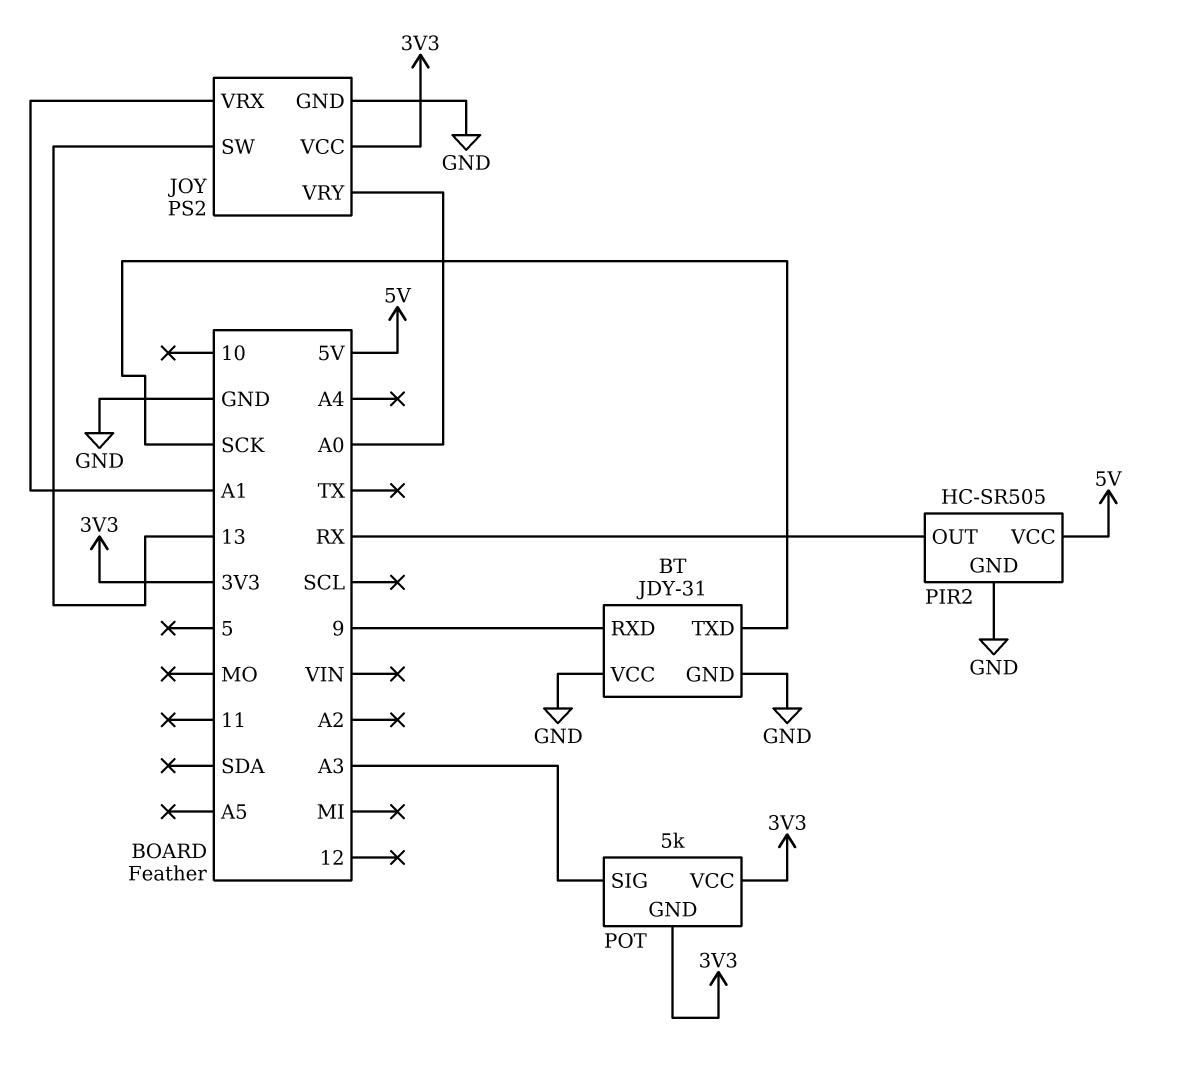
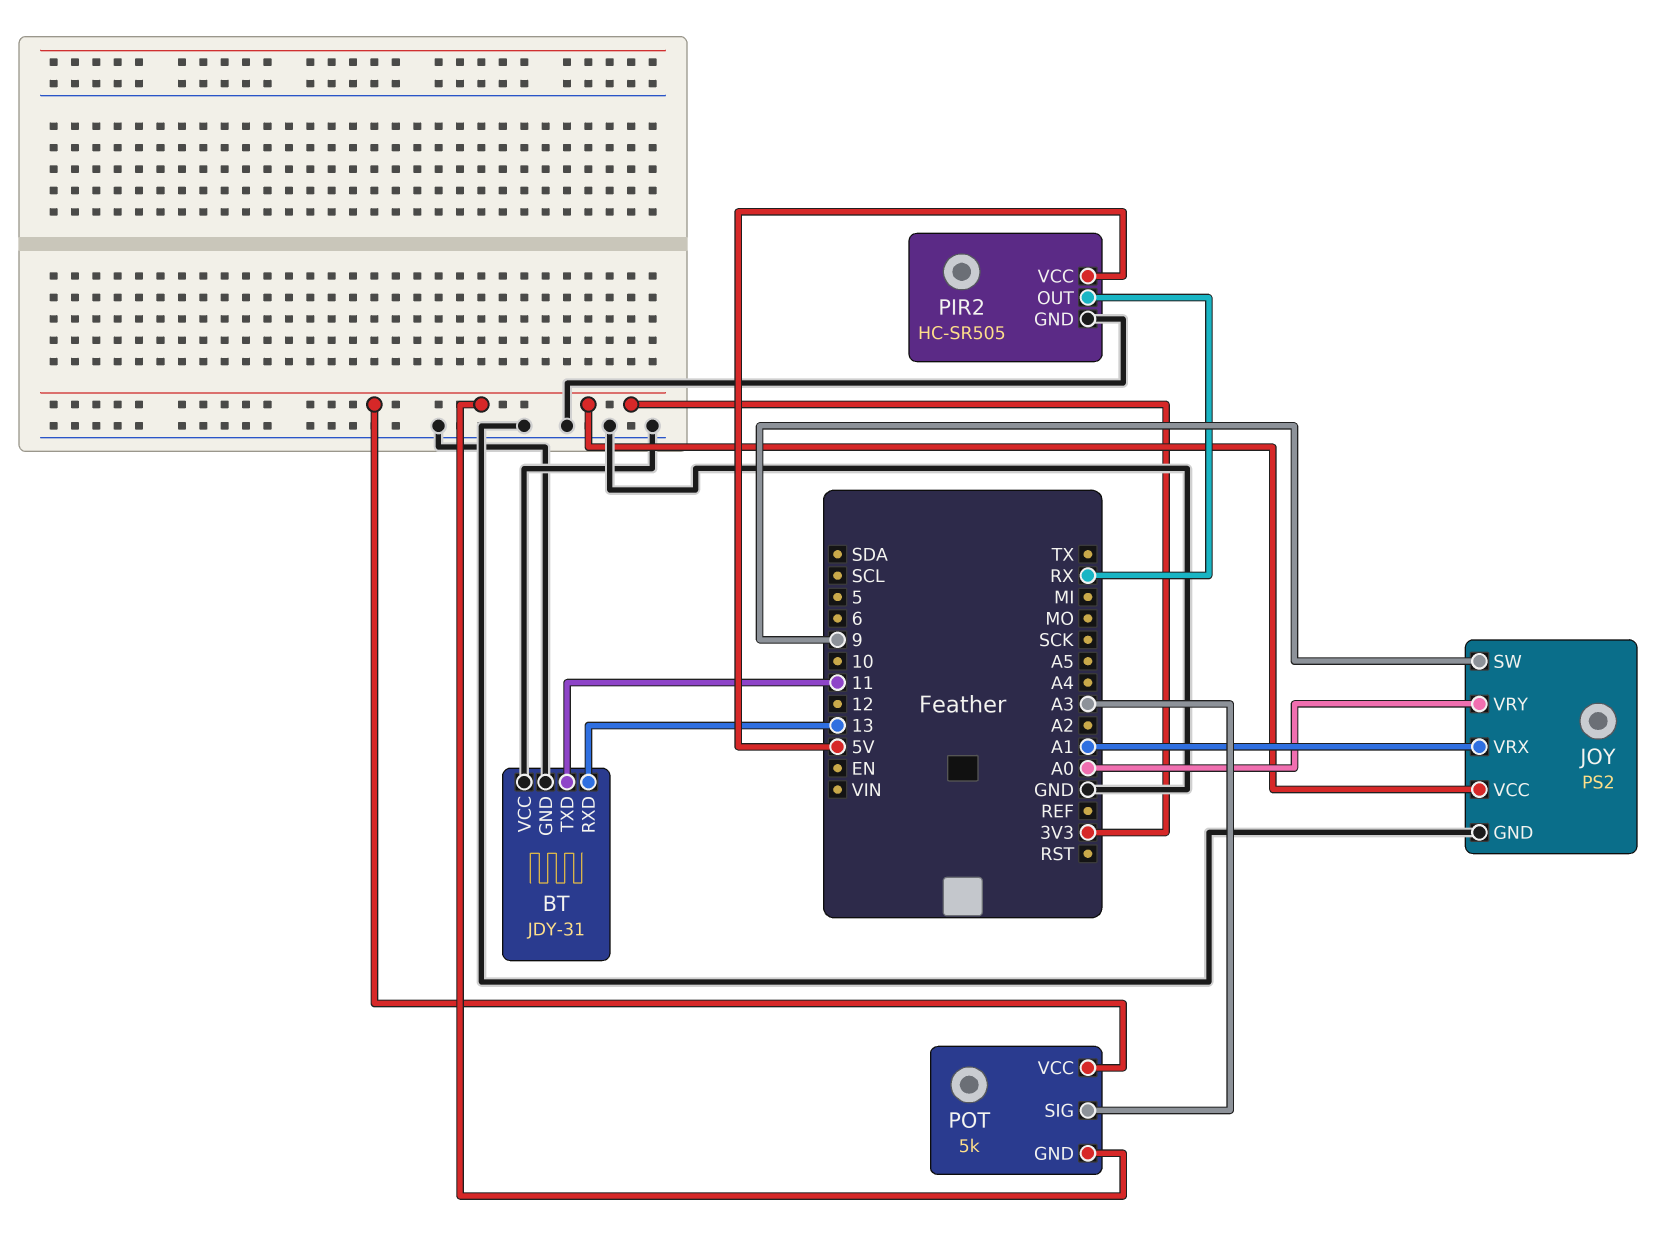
BT pin RXD: 9 -> 13
BT pin TXD: SCK -> 11
JOY pin SW: 13 -> 9

